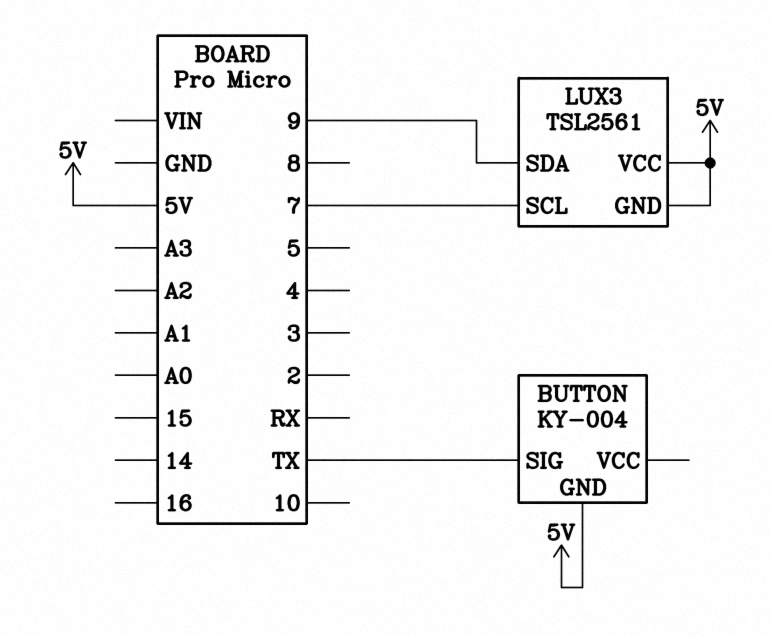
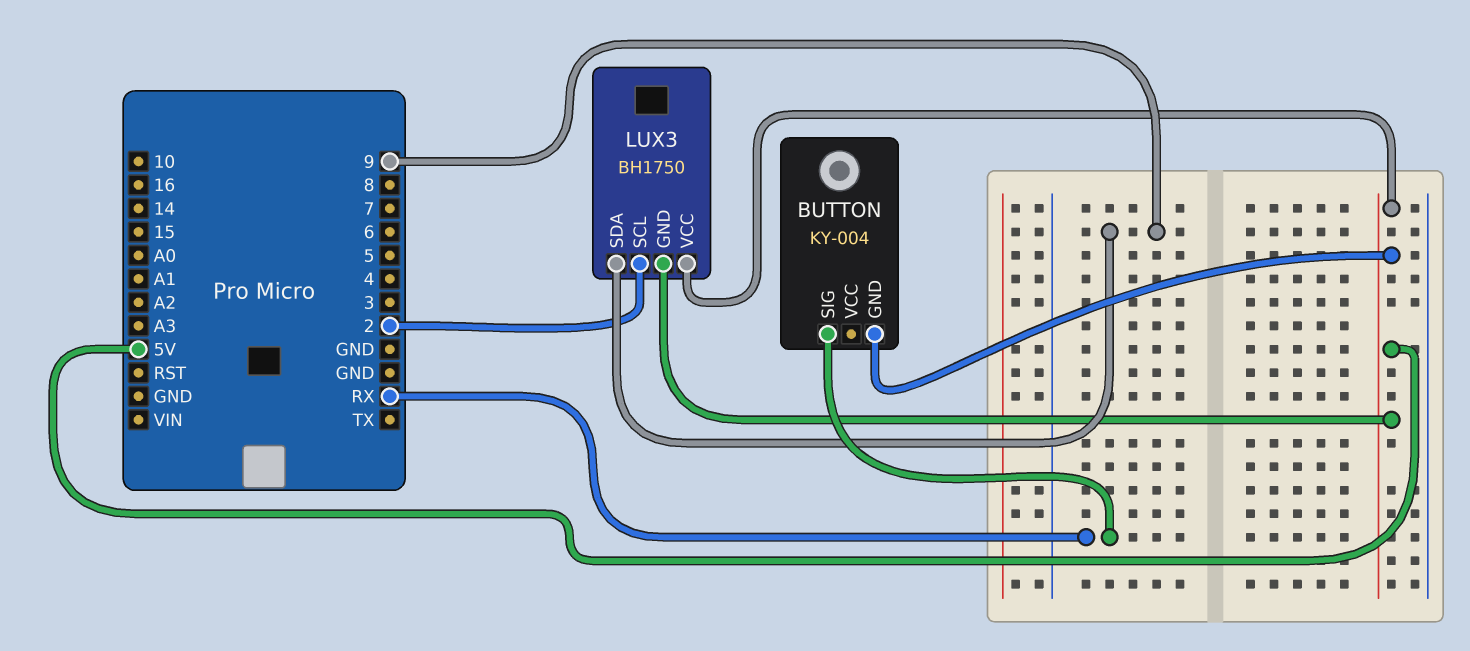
BUTTON pin SIG: TX -> RX
LUX3: TSL2561 -> BH1750
LUX3 pin SCL: 7 -> 2

